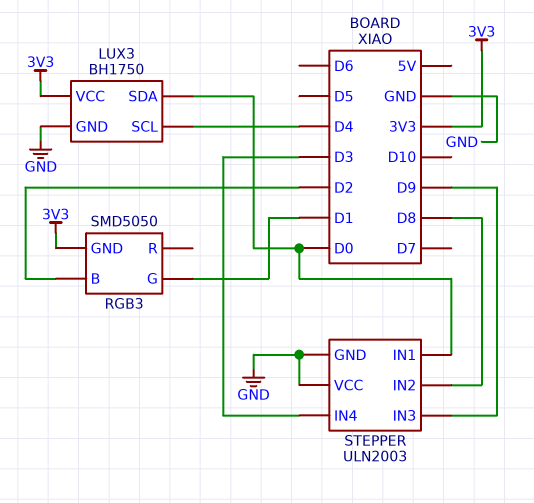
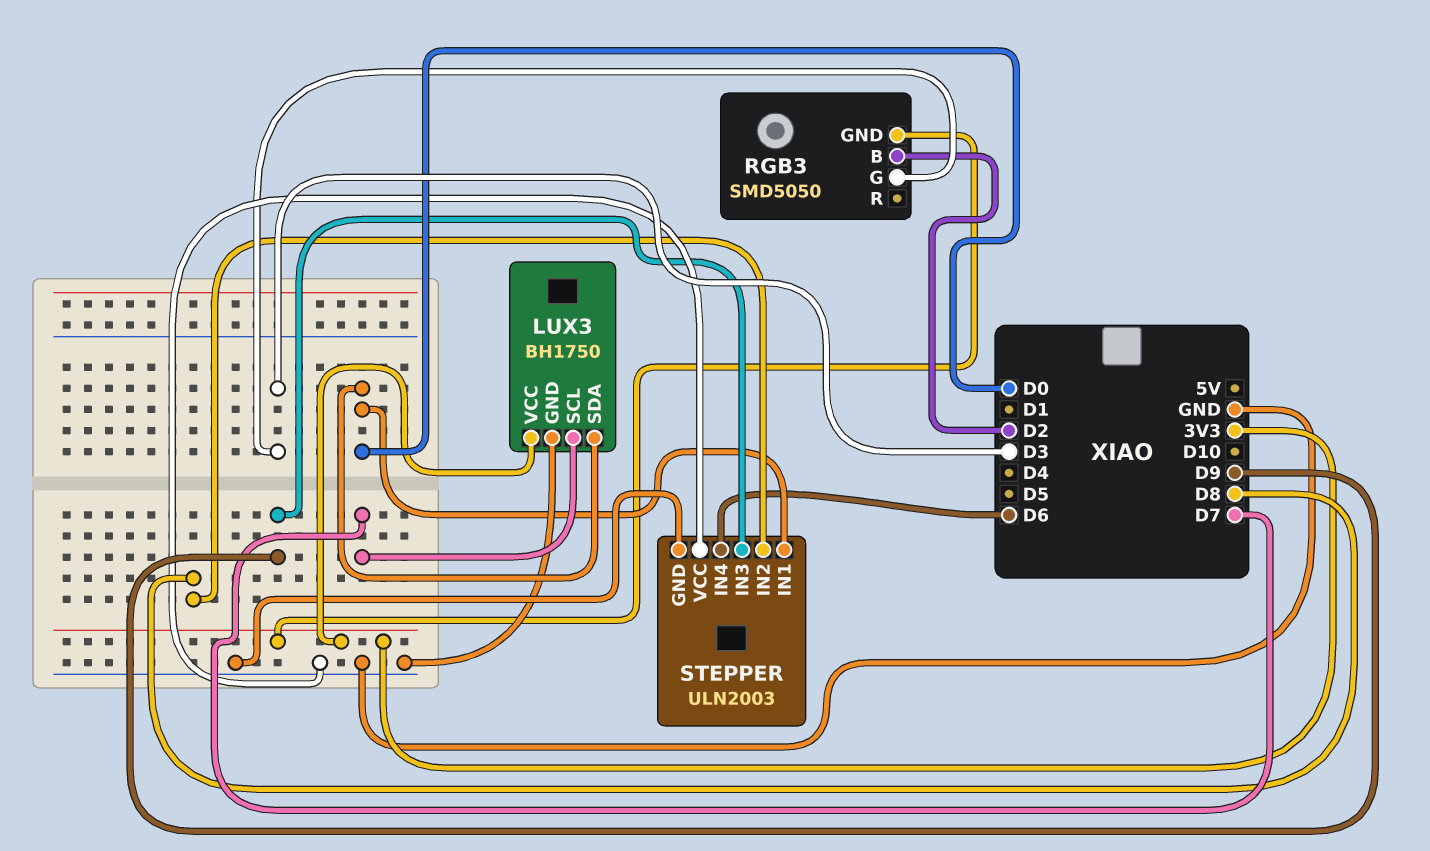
LUX3 pin SCL: D4 -> D7
RGB3 pin G: D1 -> D3
STEPPER pin IN4: D3 -> D6

